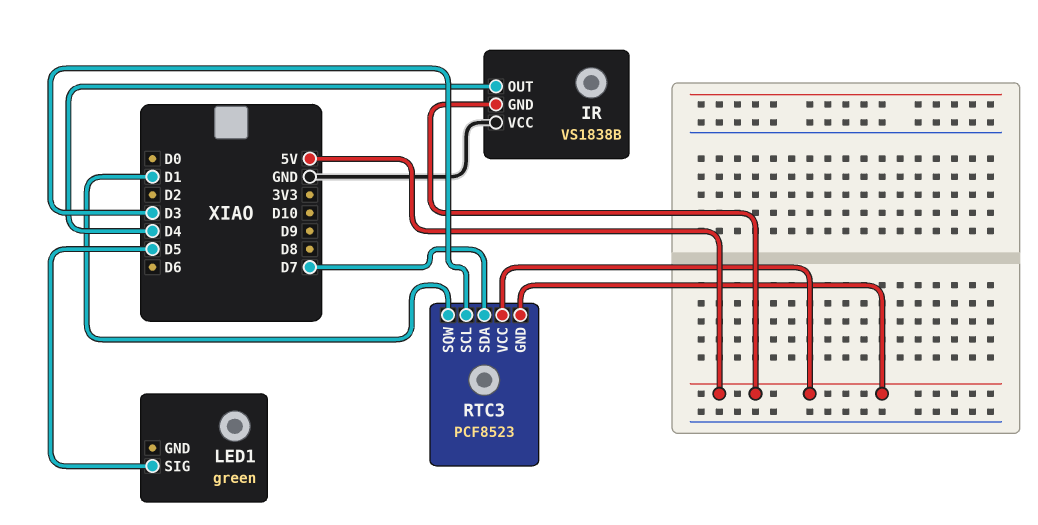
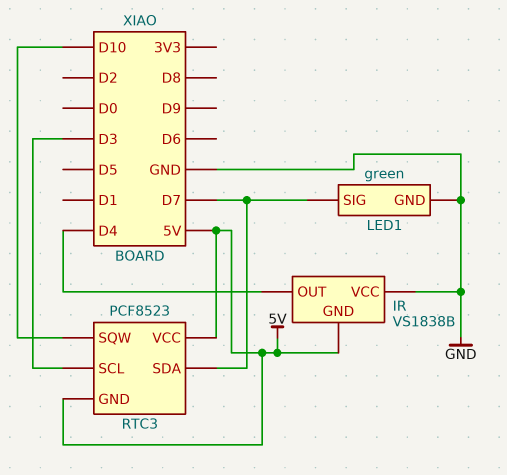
LED1 pin GND: none -> GND
LED1 pin SIG: D5 -> D7
RTC3 pin SQW: D1 -> D10

